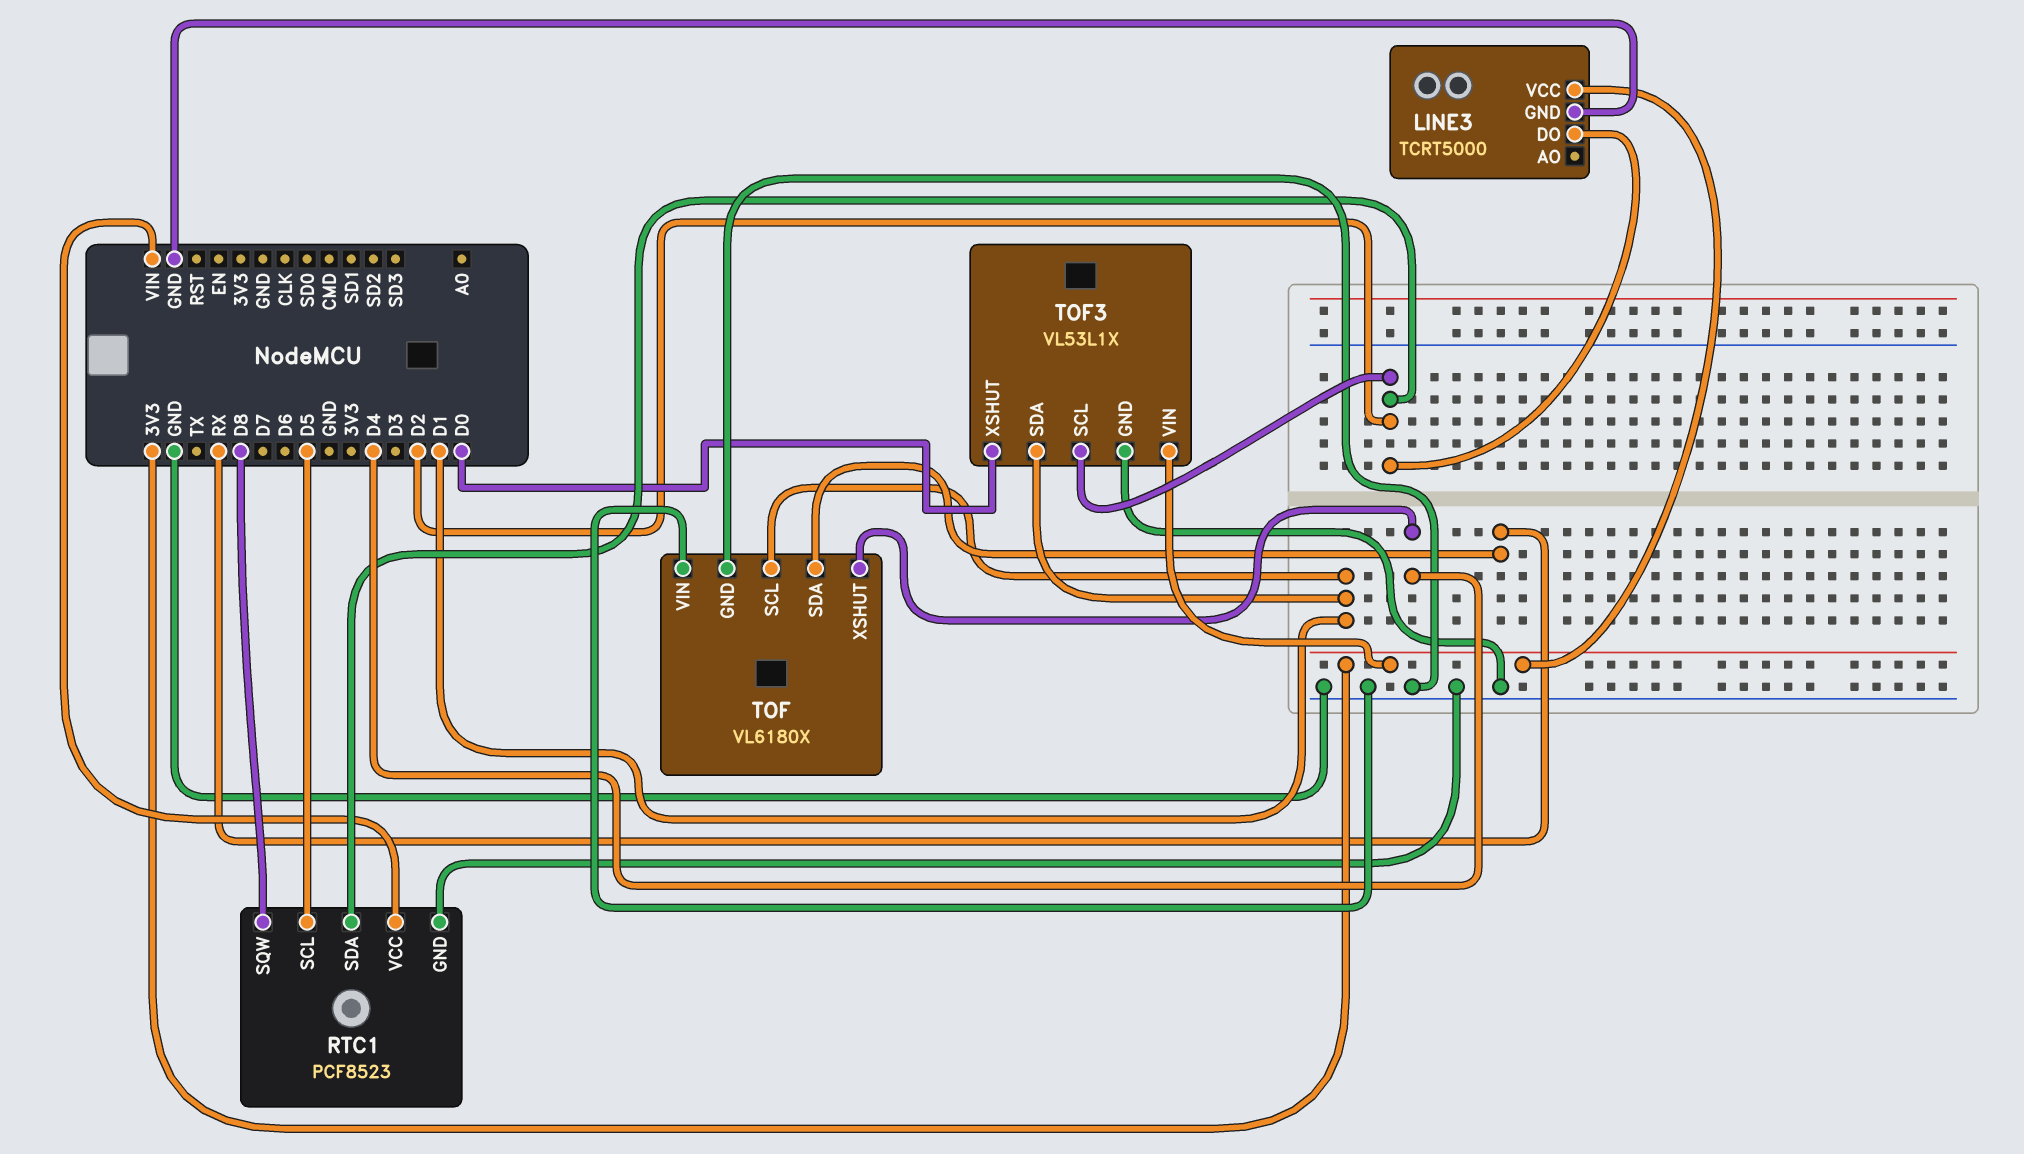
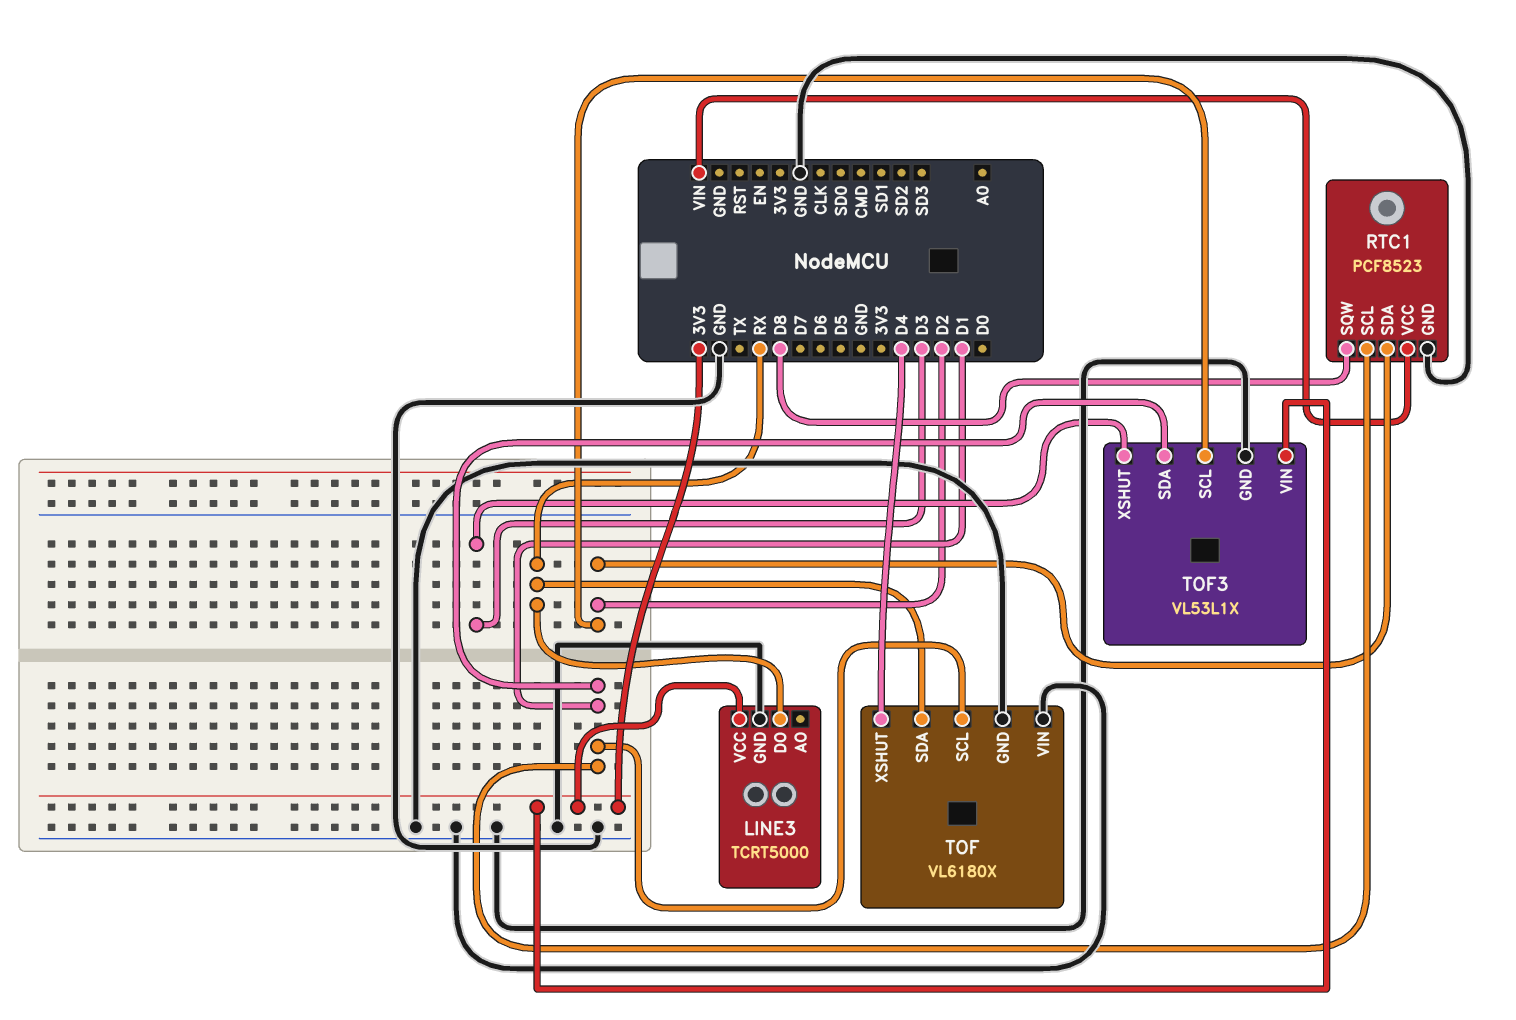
LINE3 pin DO: D2 -> RX
RTC1 pin SCL: D5 -> D1
TOF3 pin XSHUT: D0 -> D3

